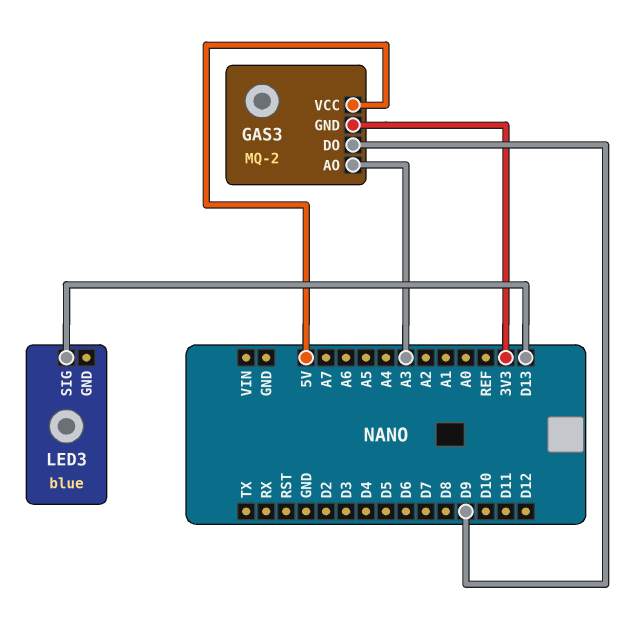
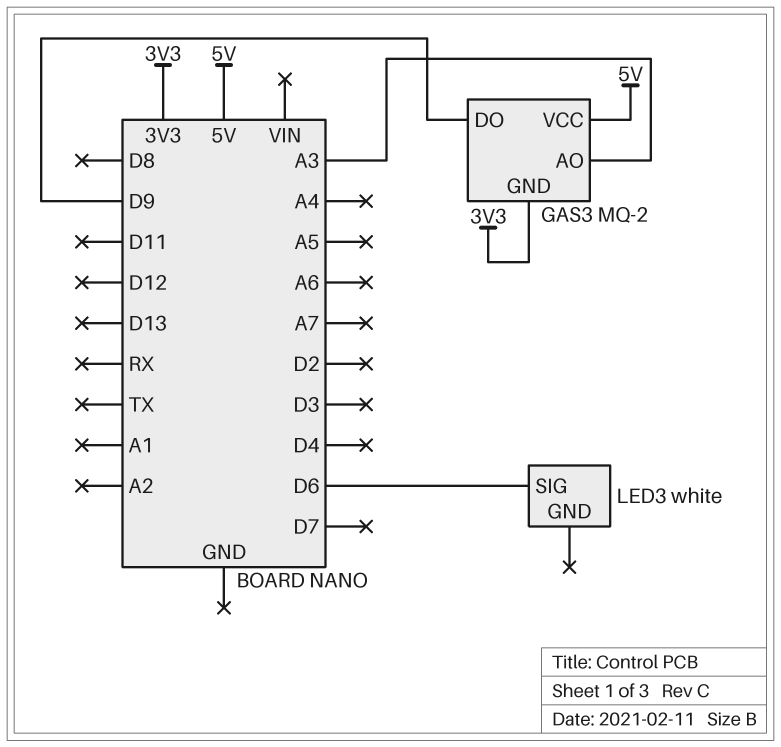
LED3: blue -> white
LED3 pin SIG: D13 -> D6

